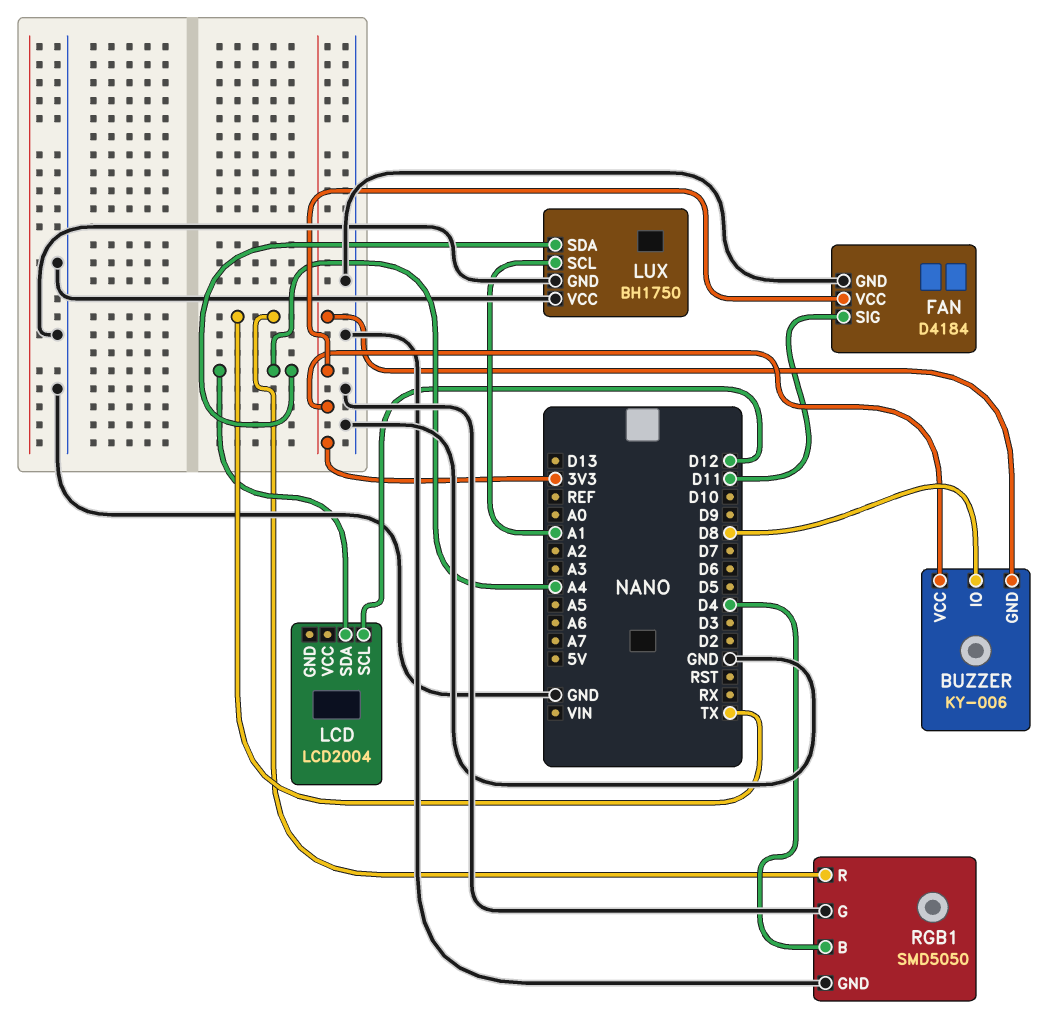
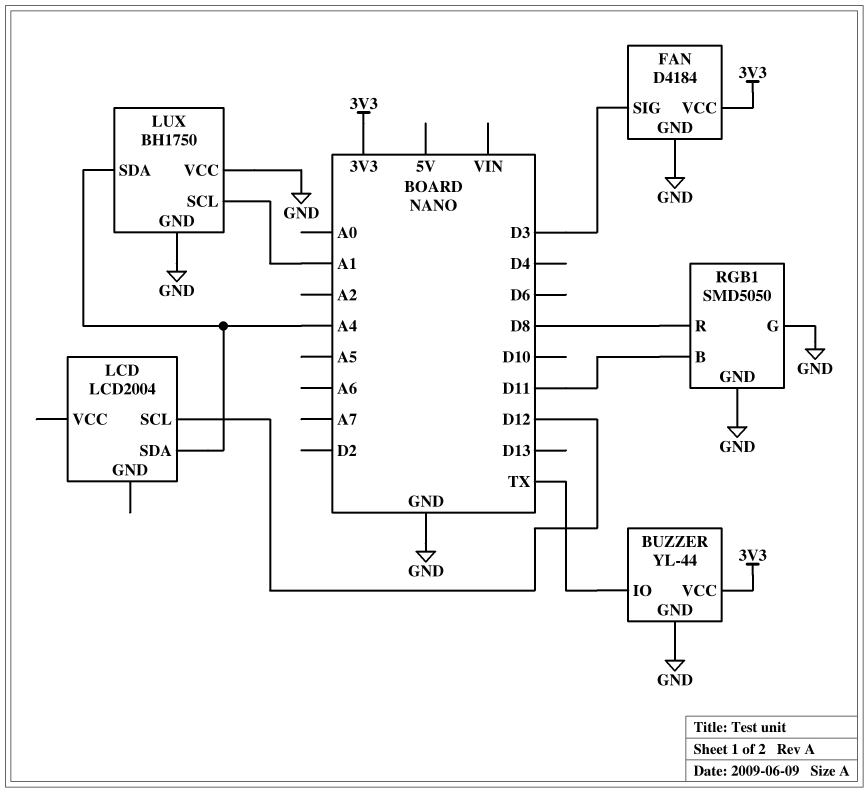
BUZZER: KY-006 -> YL-44
BUZZER pin GND: 3V3 -> GND
BUZZER pin IO: D8 -> TX
FAN pin SIG: D11 -> D3
RGB1 pin B: D4 -> D11
RGB1 pin R: TX -> D8

